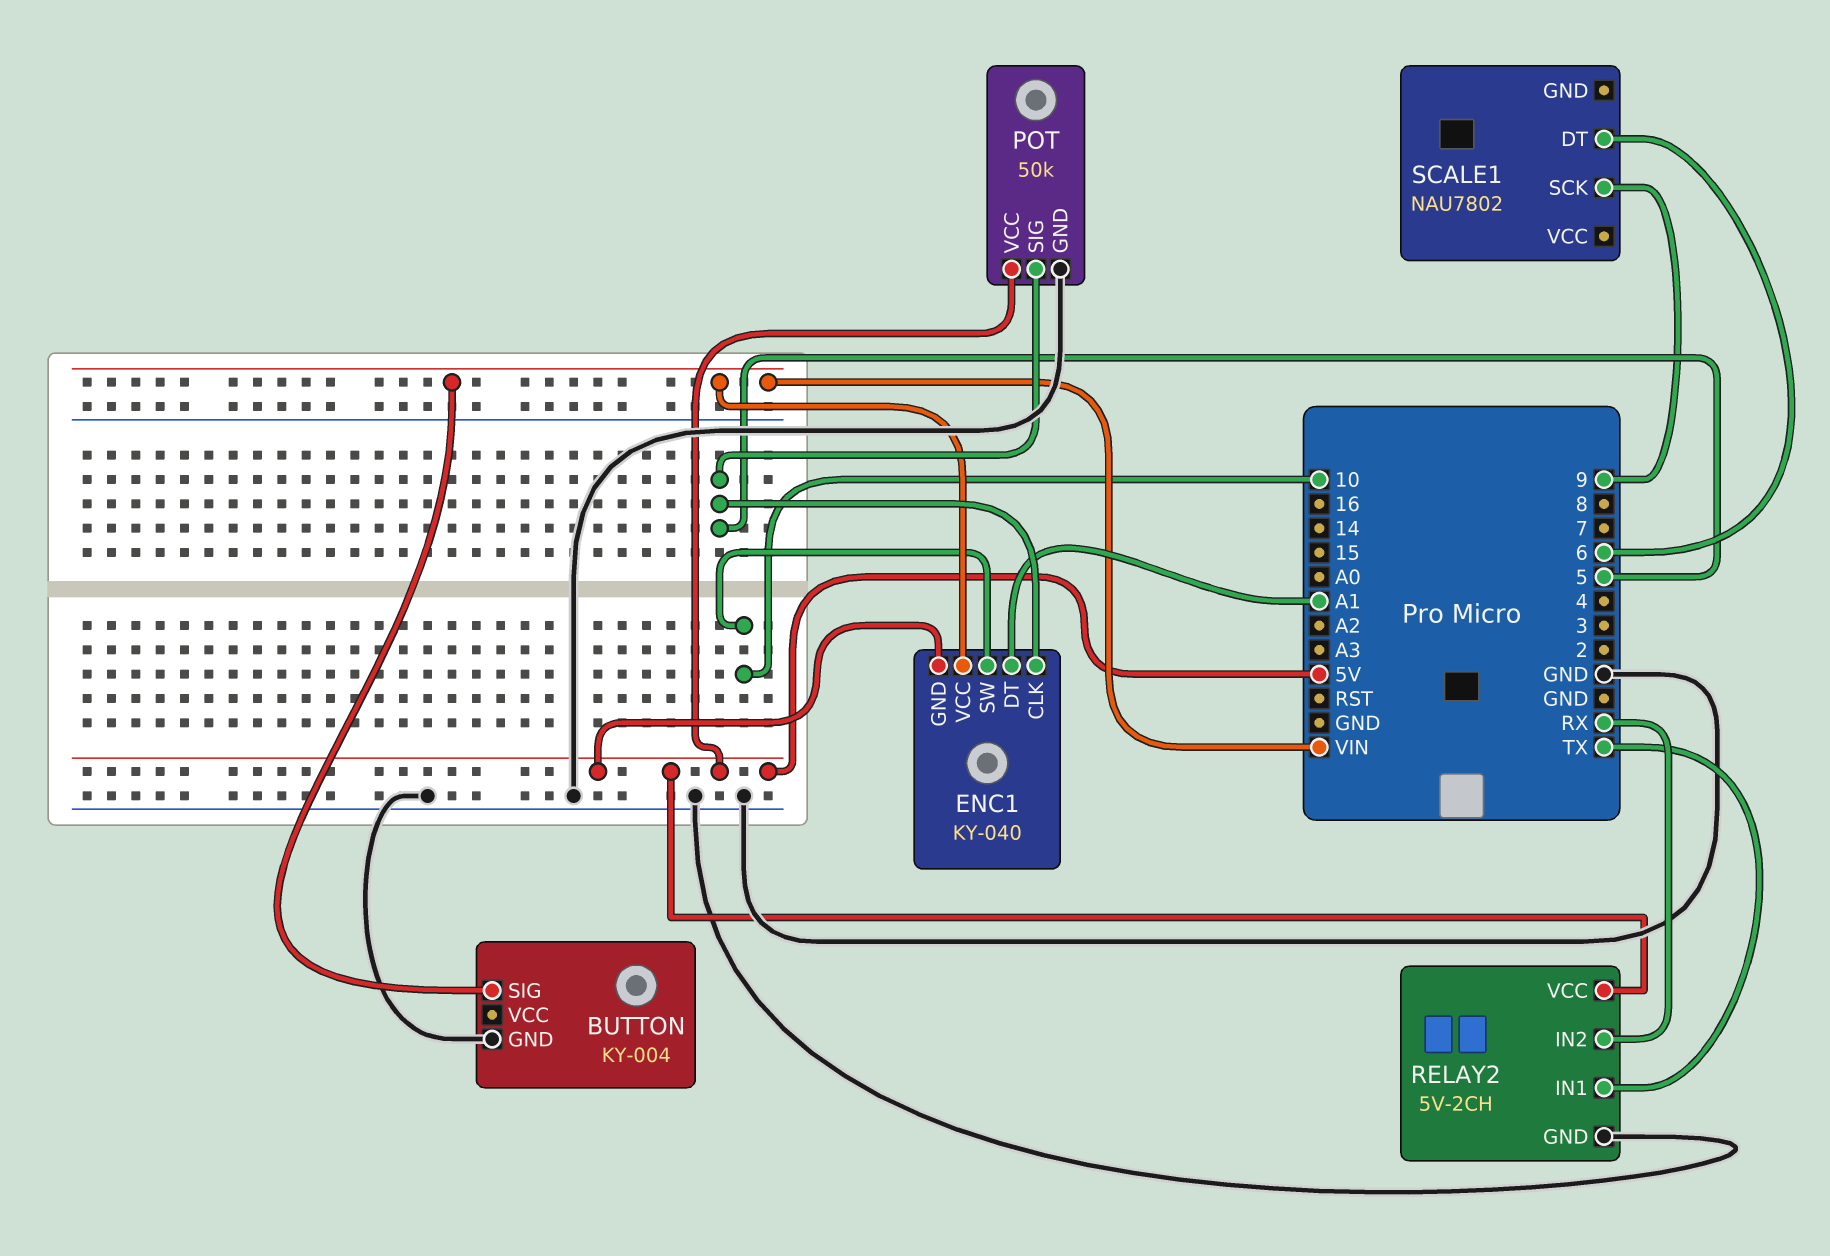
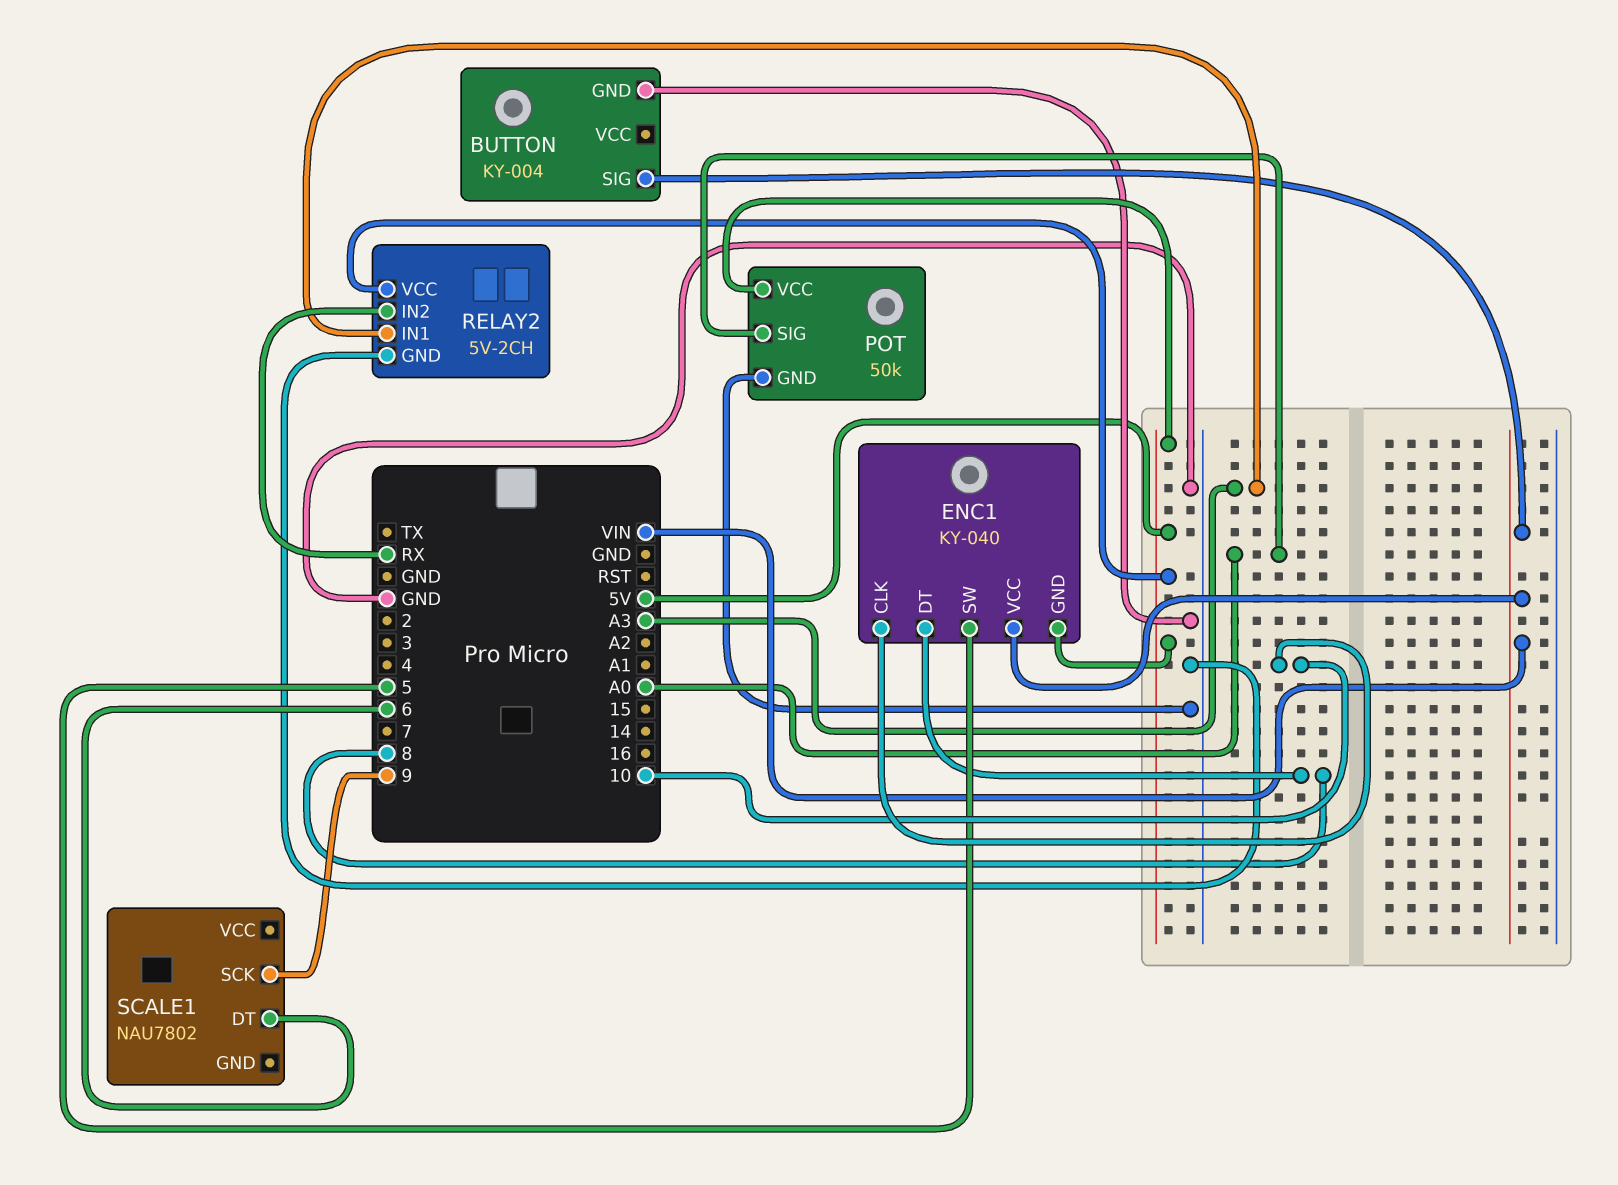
ENC1 pin CLK: 5 -> 10
ENC1 pin DT: A1 -> 8
ENC1 pin SW: 10 -> 5
POT pin SIG: 5 -> A0
RELAY2 pin IN1: TX -> A3

